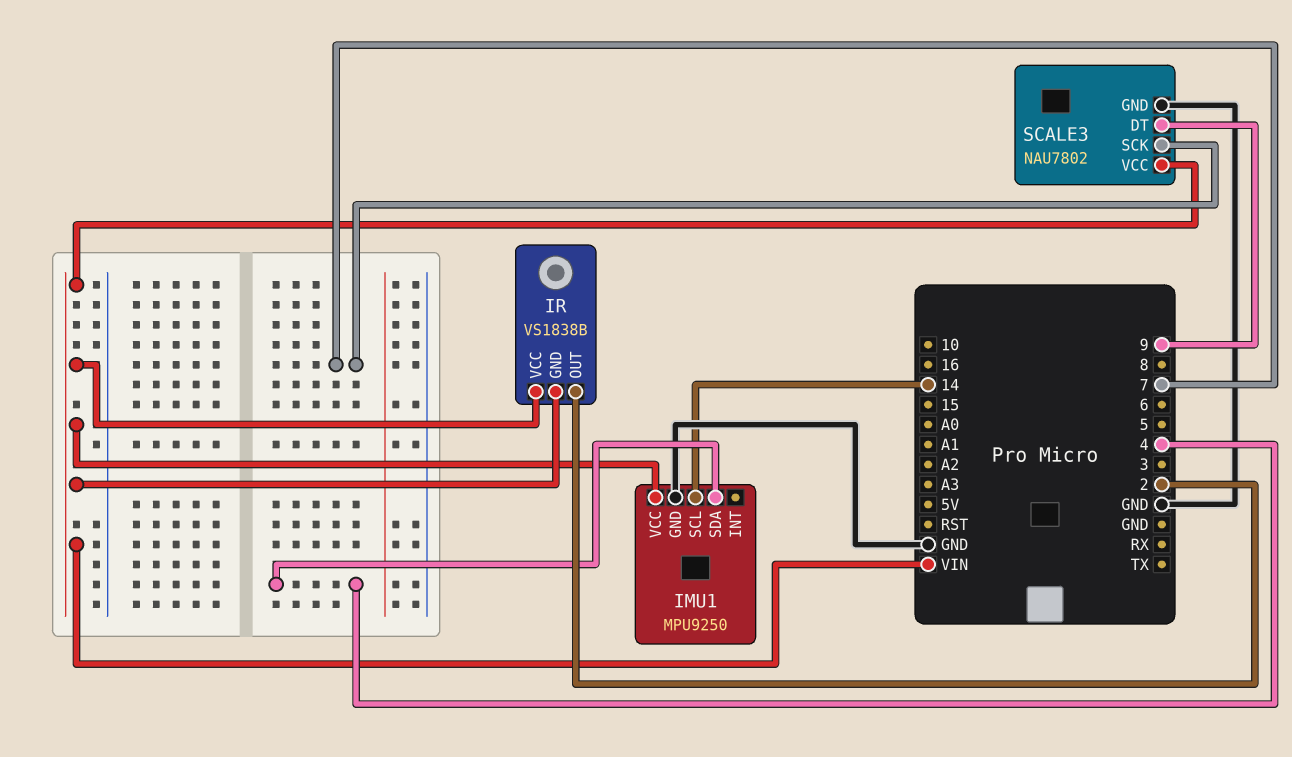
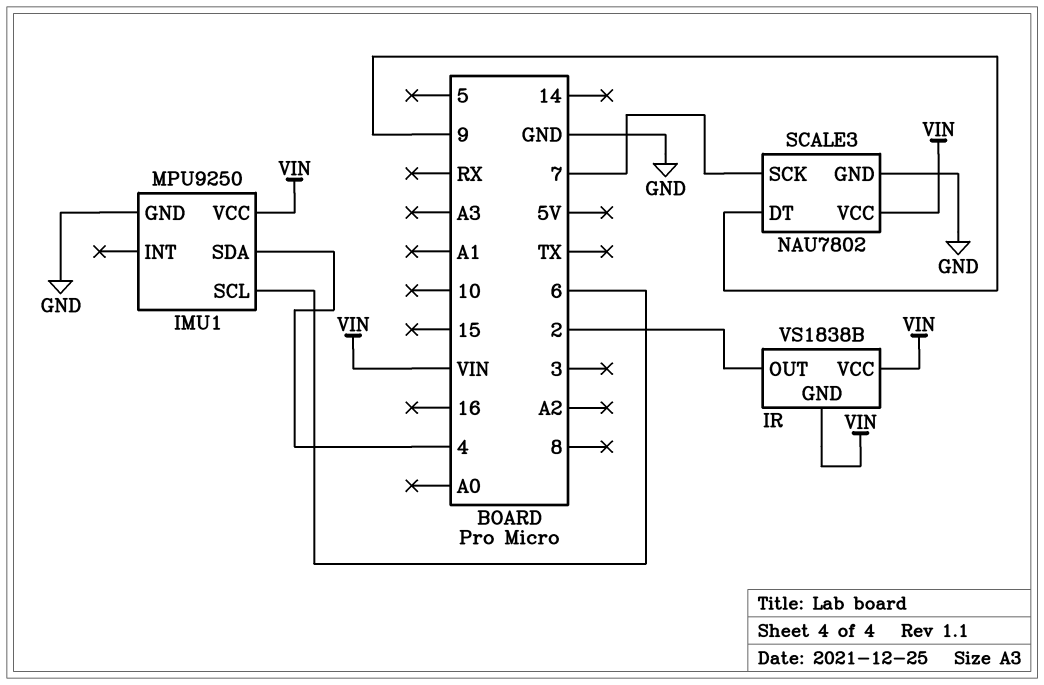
IMU1 pin SCL: 14 -> 6

